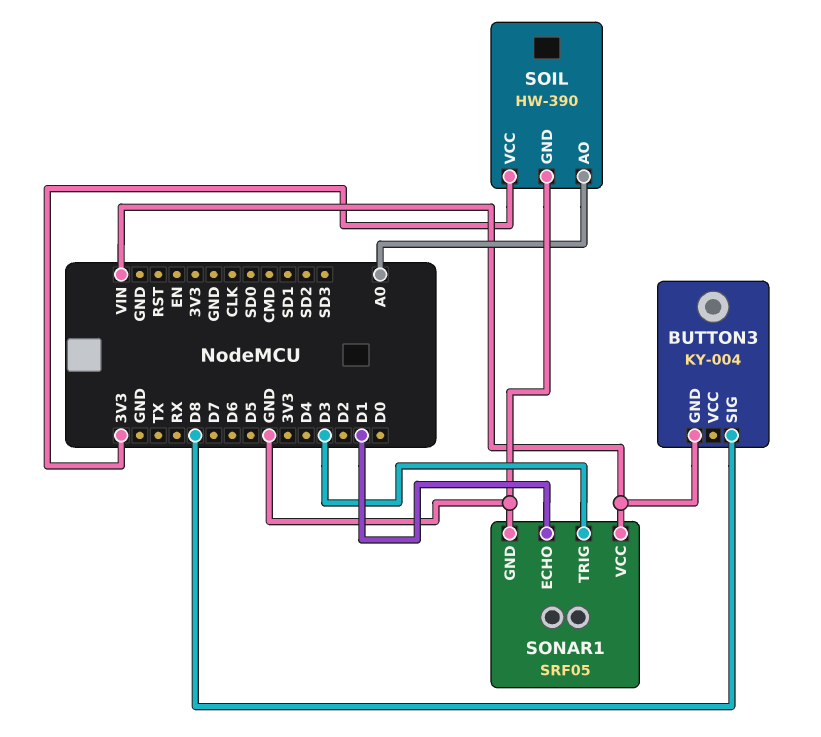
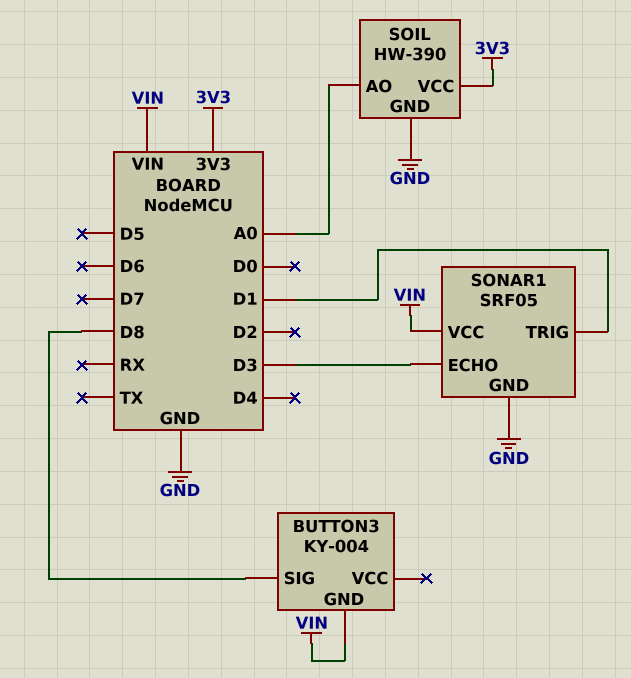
SONAR1 pin ECHO: D1 -> D3
SONAR1 pin TRIG: D3 -> D1

